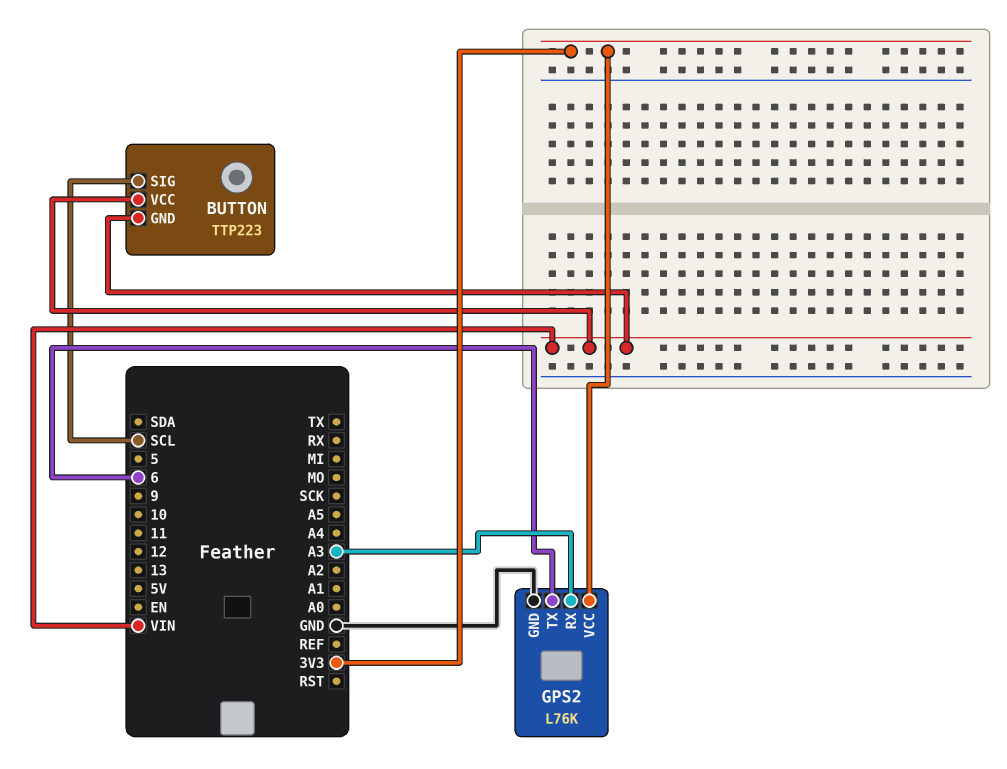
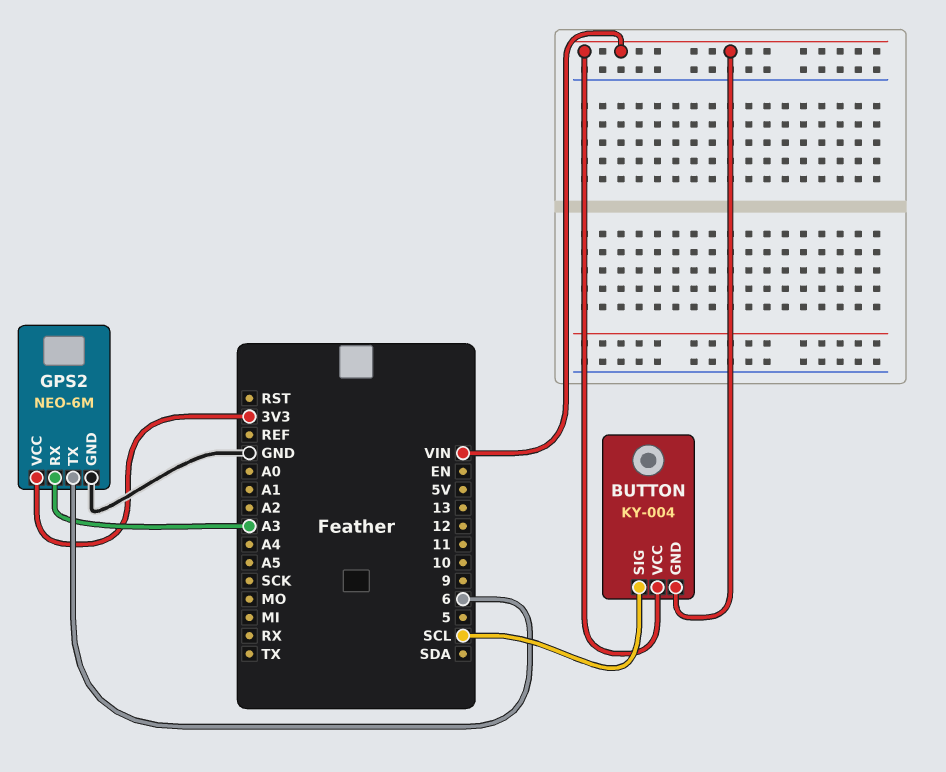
BUTTON: TTP223 -> KY-004
GPS2: L76K -> NEO-6M

